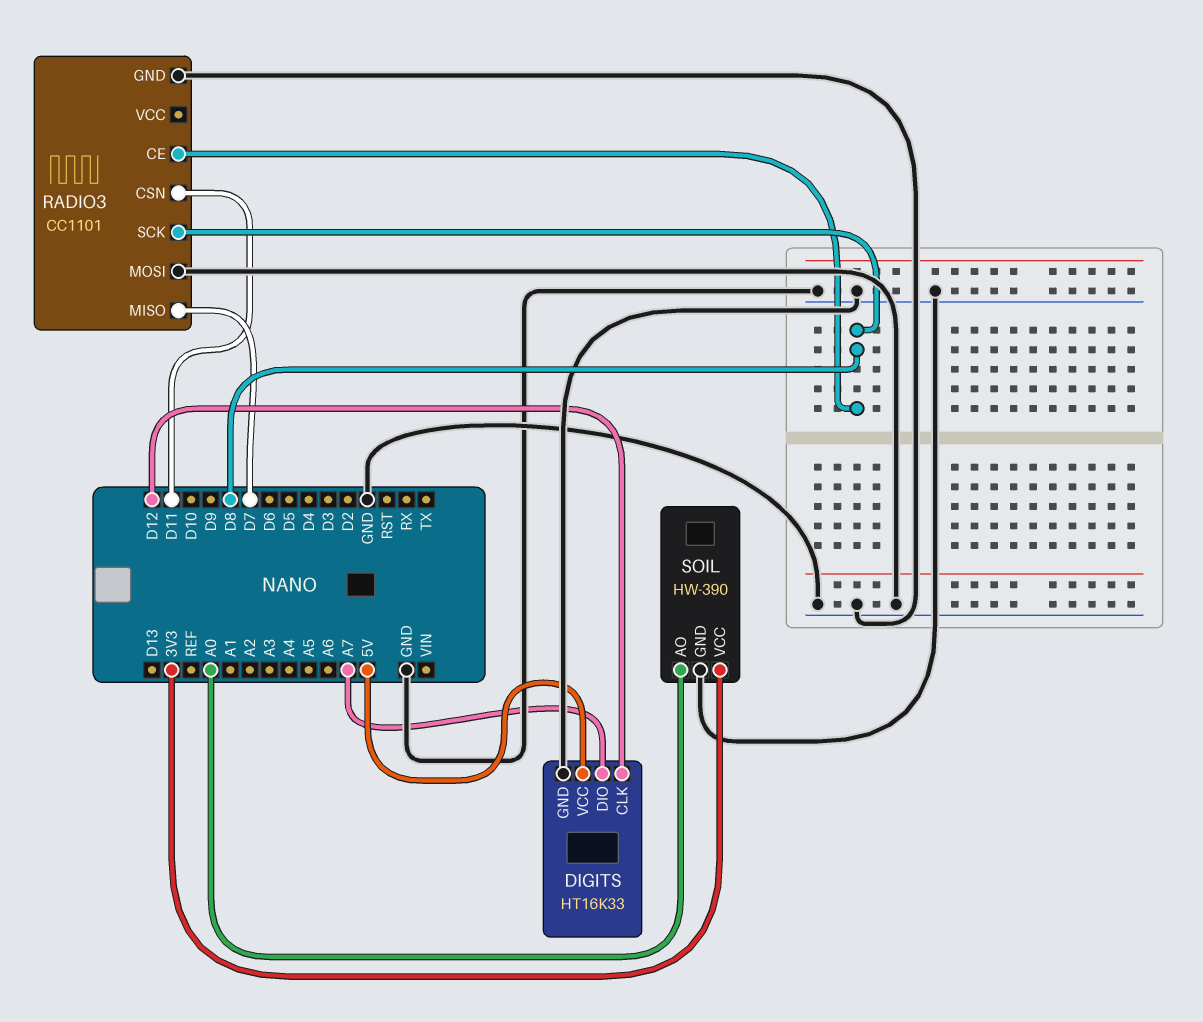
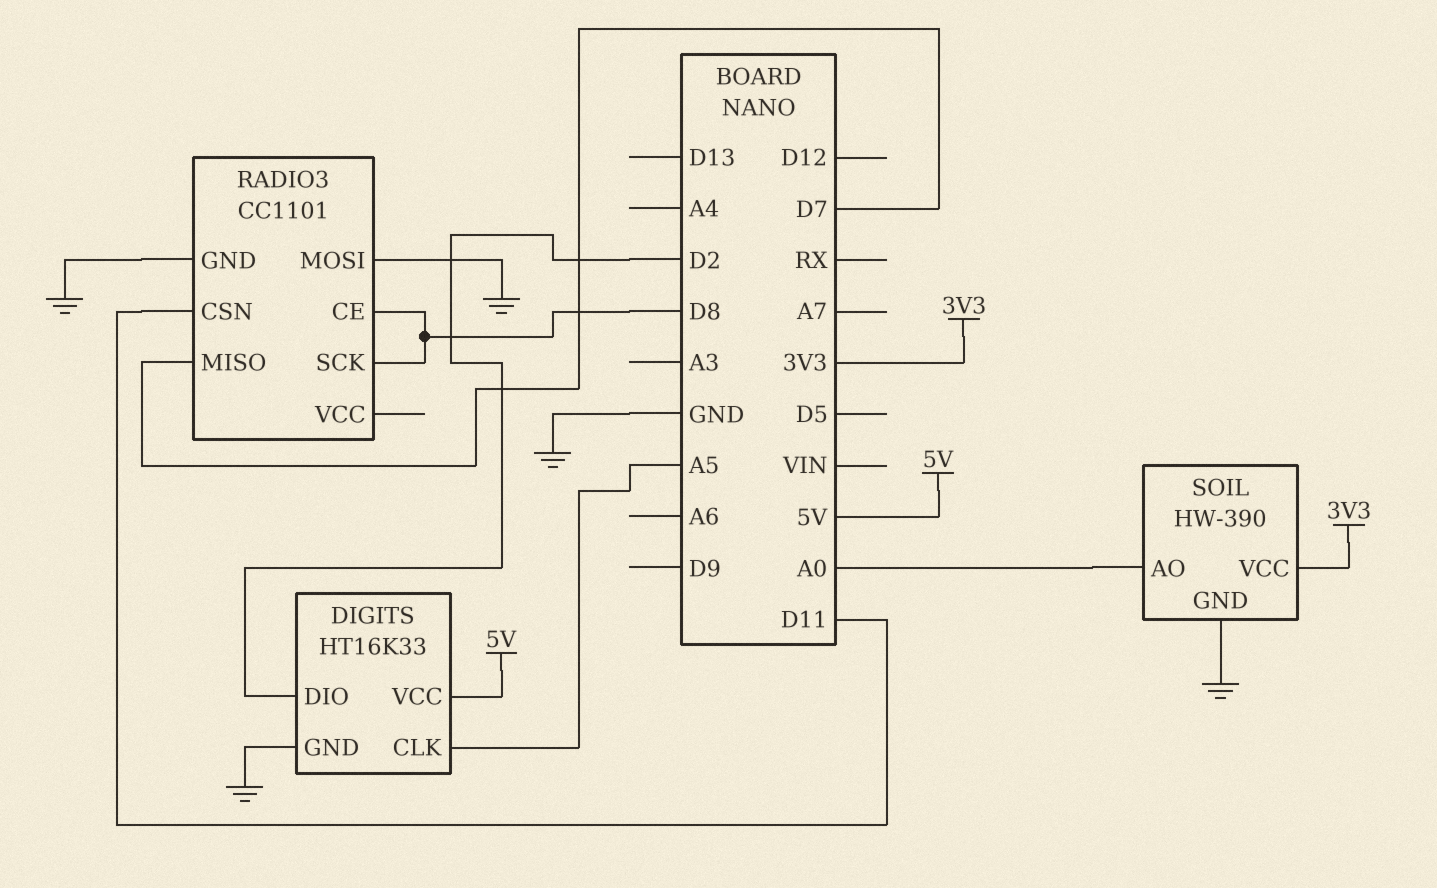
DIGITS pin CLK: D12 -> A5
DIGITS pin DIO: A7 -> D2

